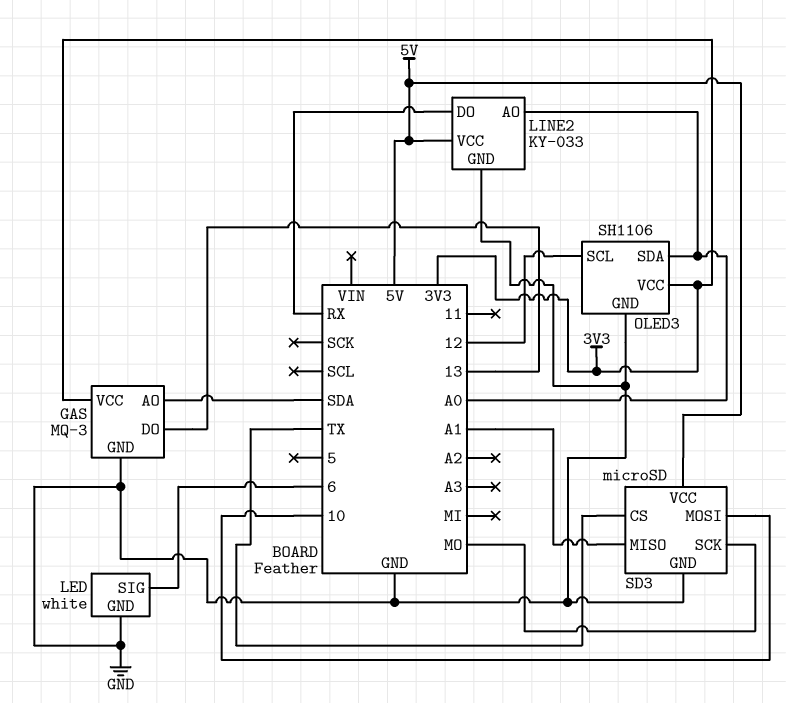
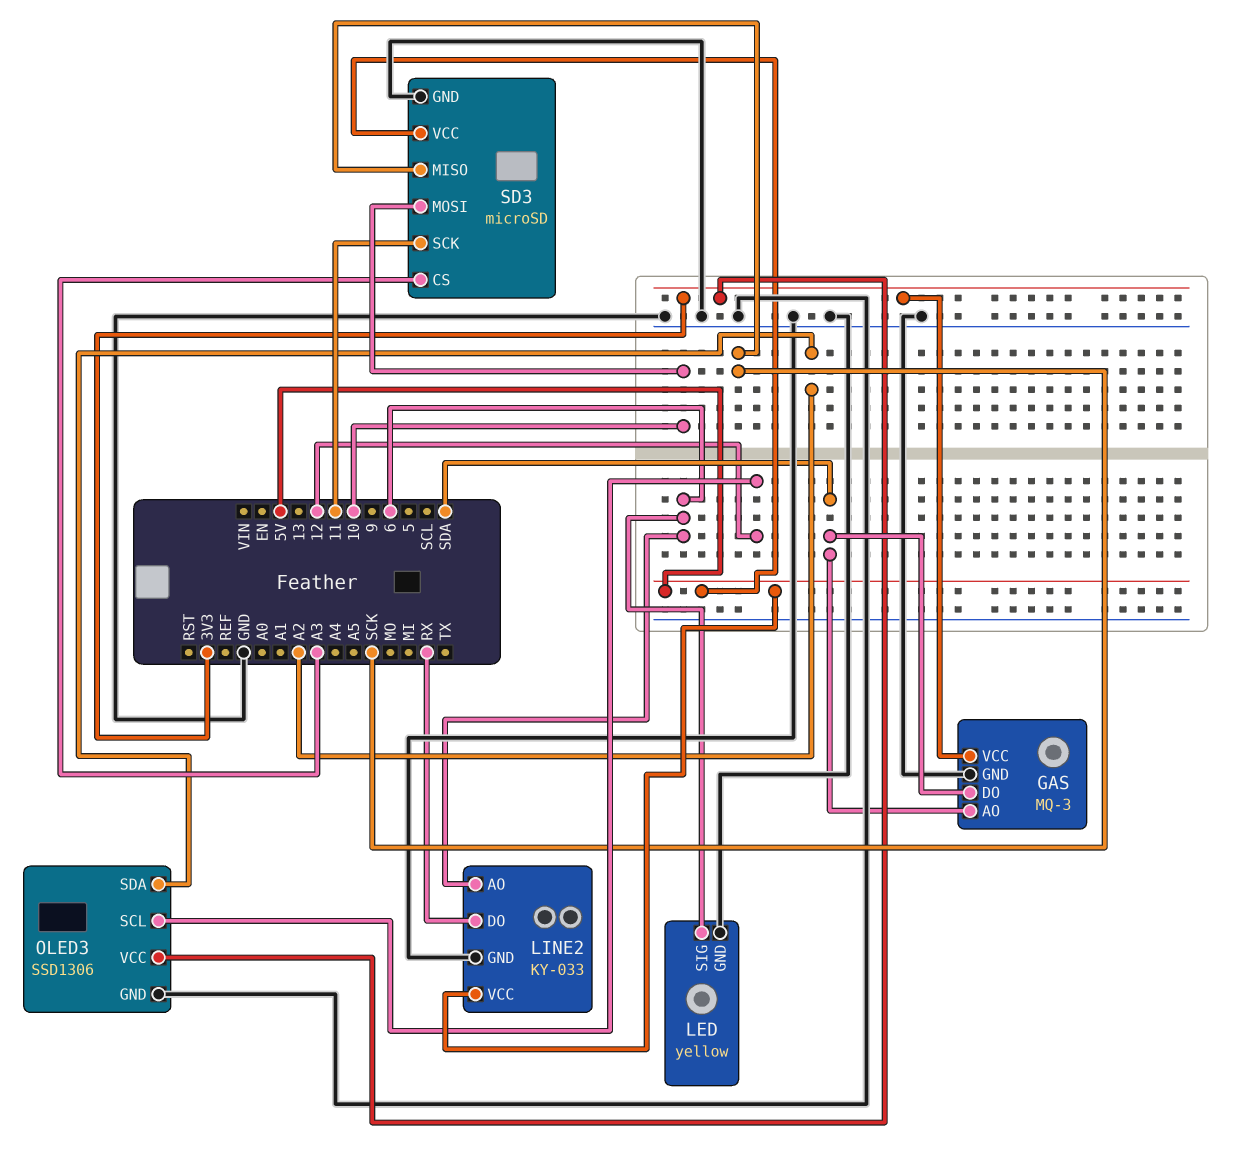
GAS pin DO: 13 -> SDA
LED: white -> yellow
LINE2 pin AO: A0 -> 6
OLED3: SH1106 -> SSD1306
OLED3 pin SDA: A0 -> A2
SD3 pin CS: TX -> A3
SD3 pin MISO: A1 -> SCK
SD3 pin SCK: MO -> 11

